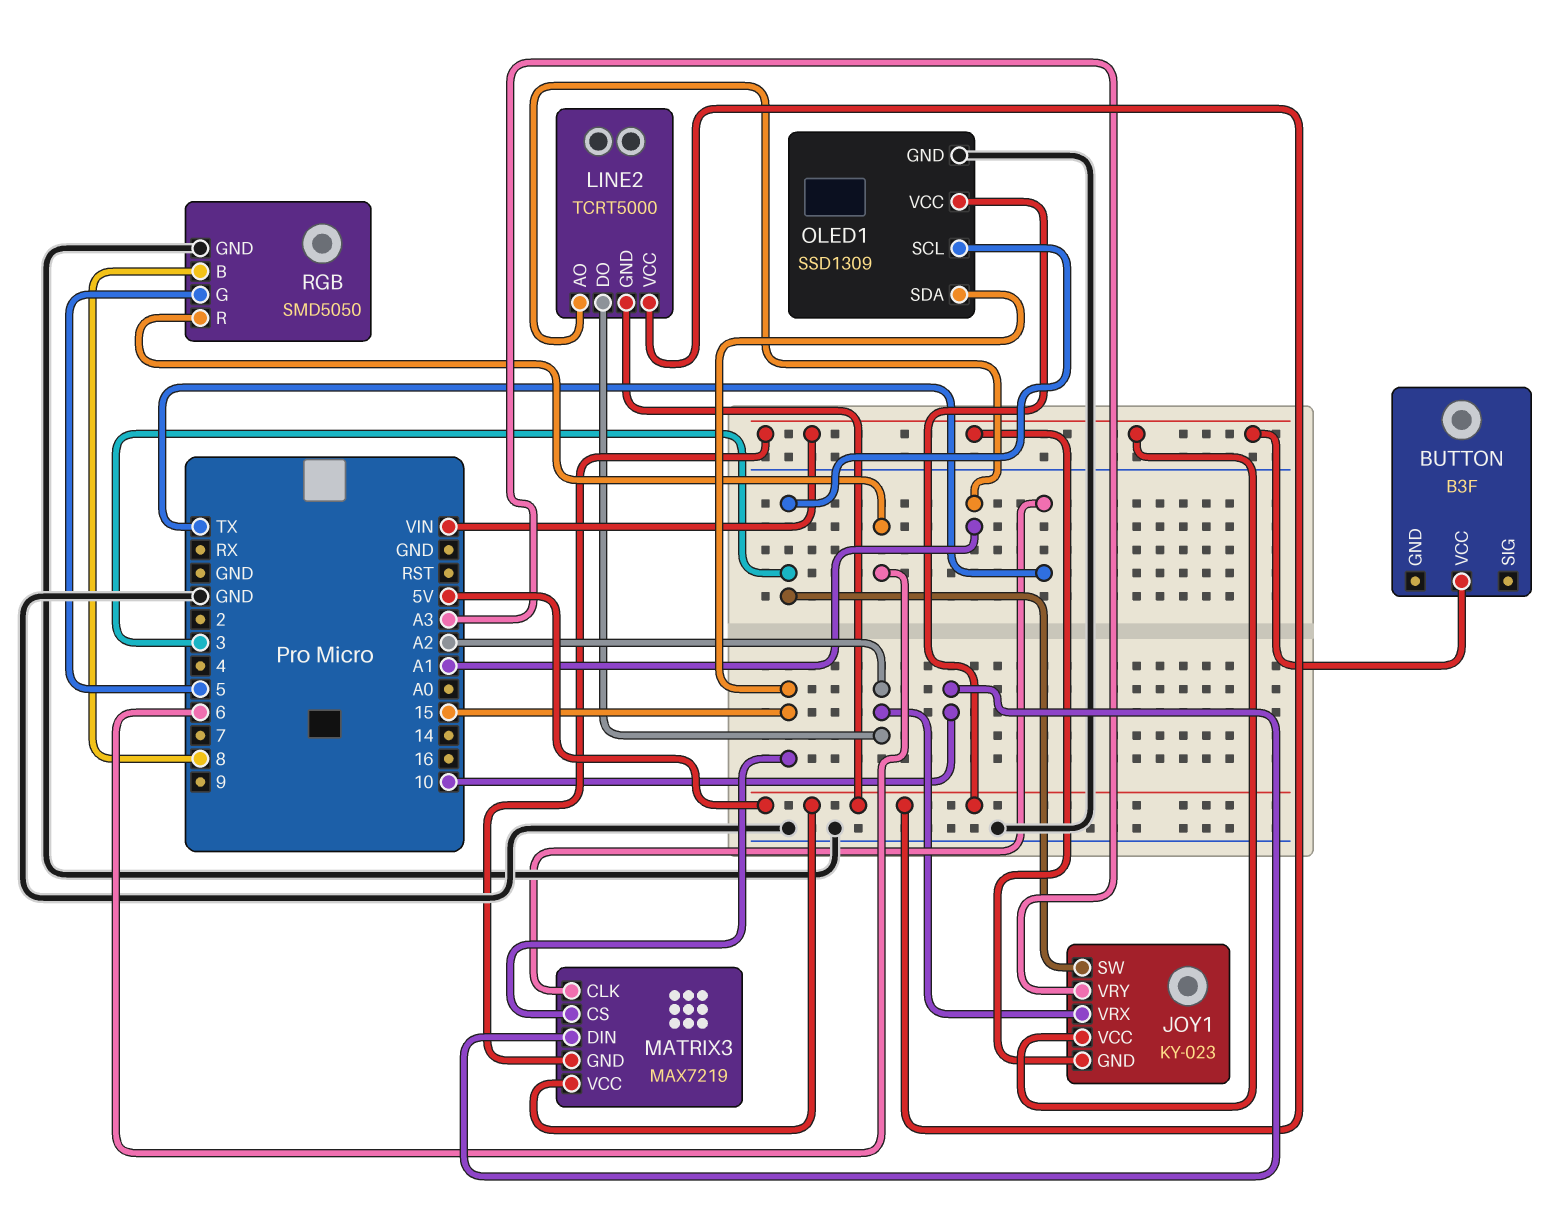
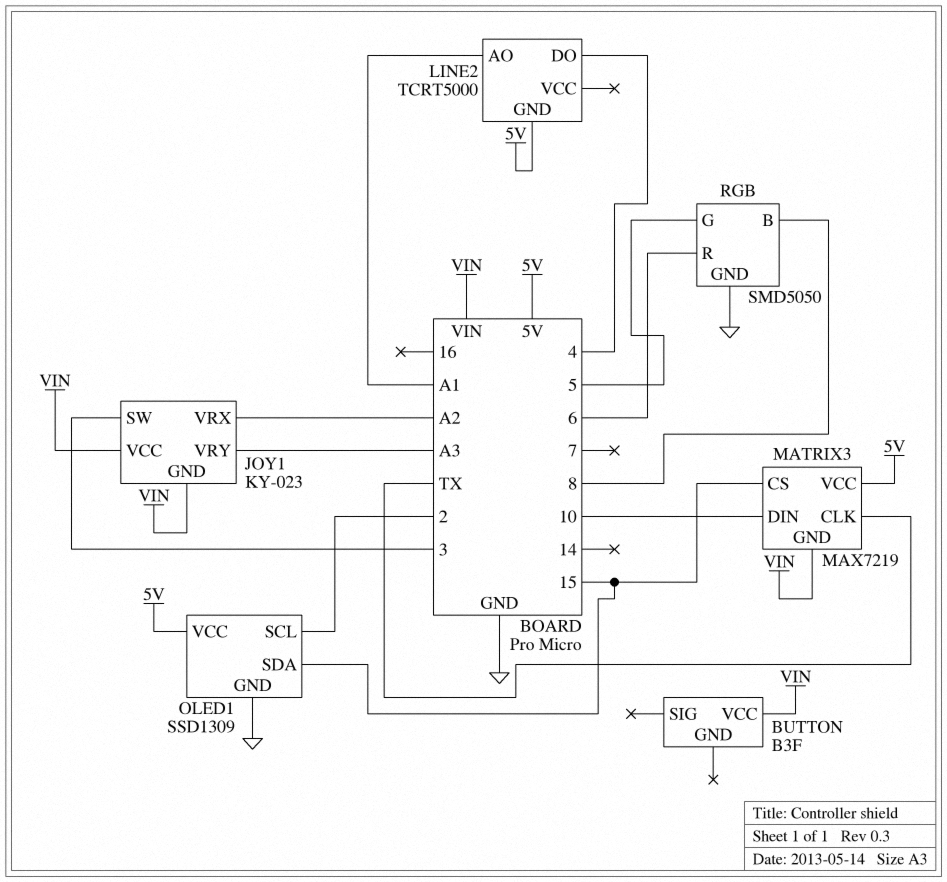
LINE2 pin DO: A2 -> 4
LINE2 pin VCC: 5V -> none
OLED1 pin SCL: 3 -> 2

